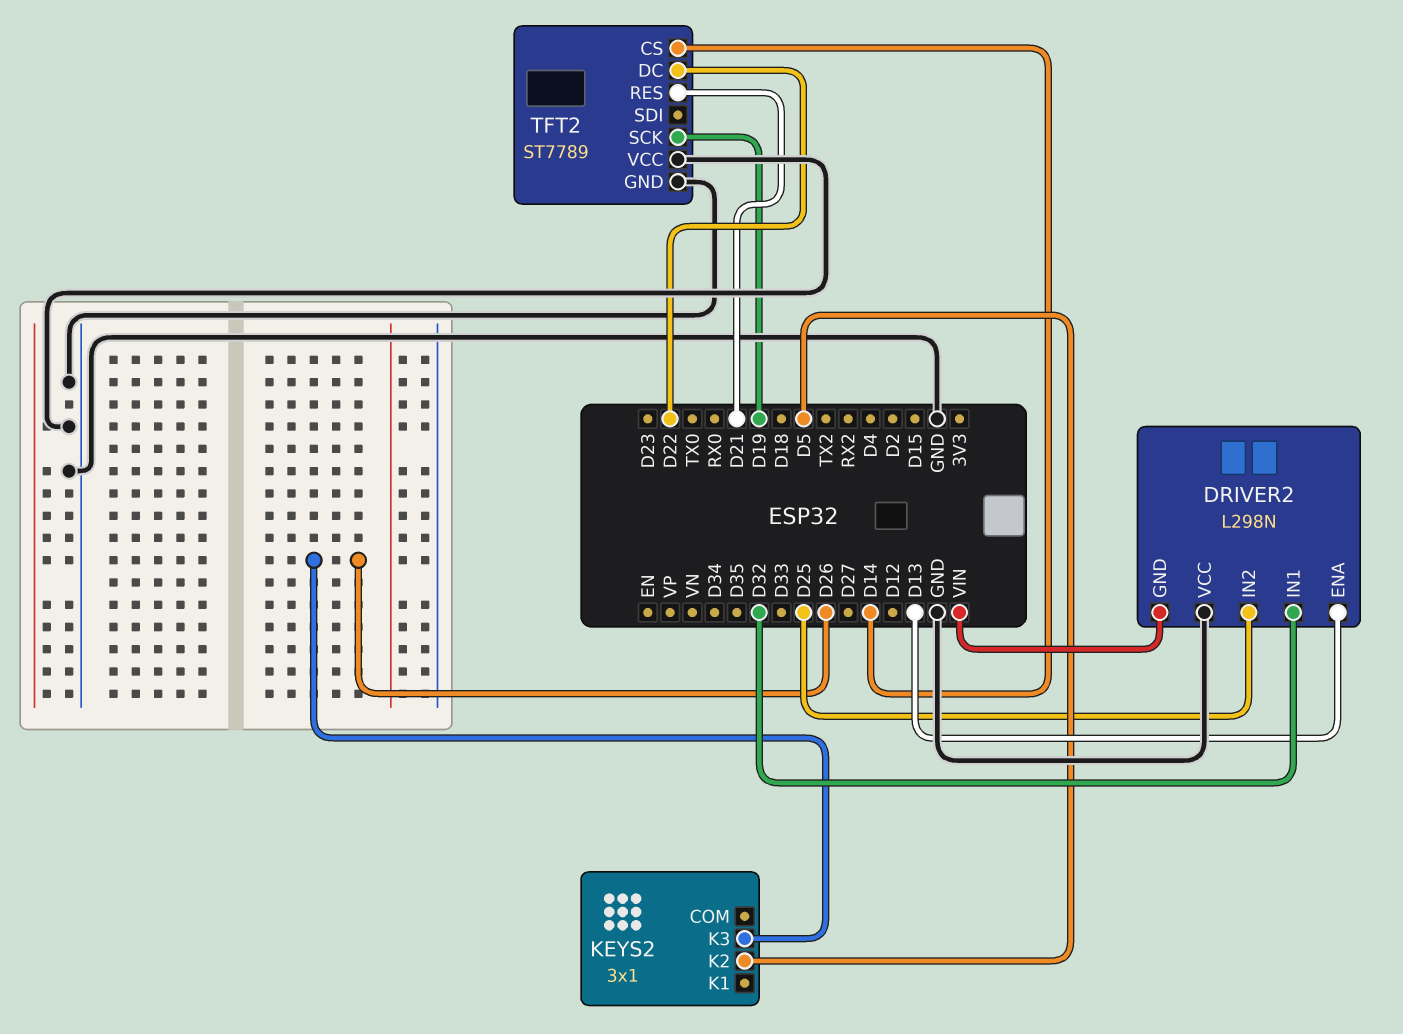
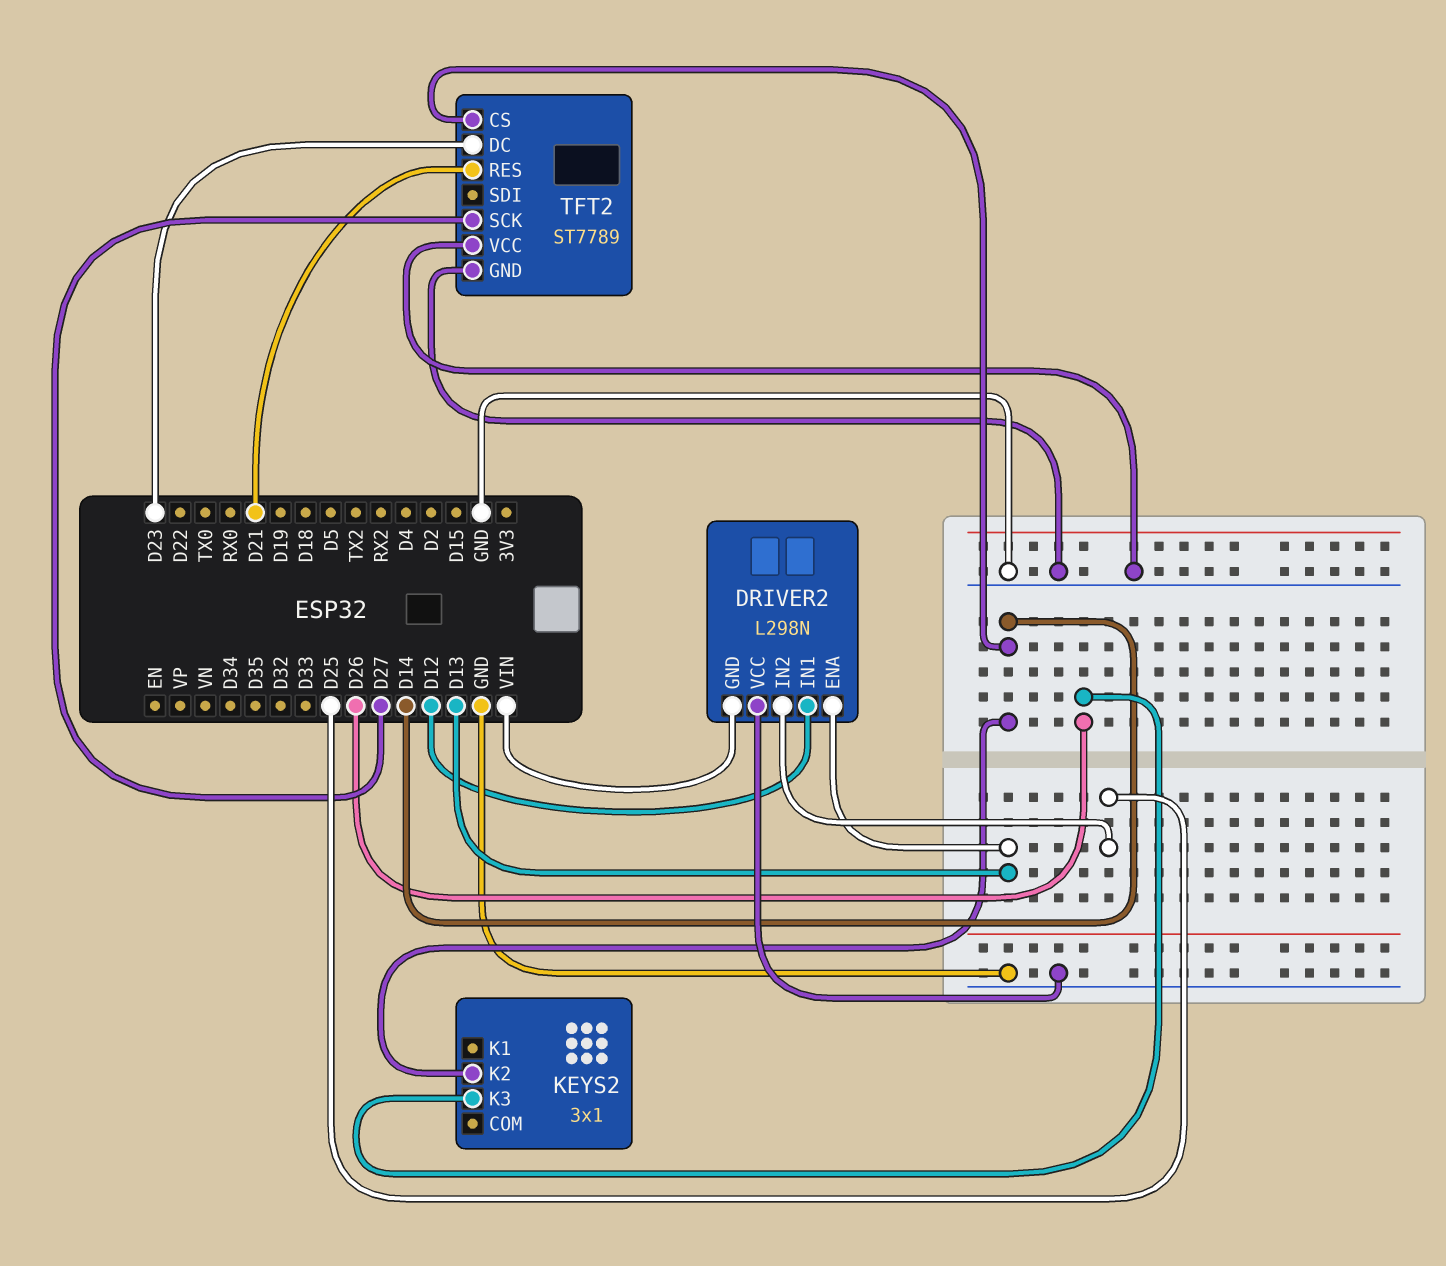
DRIVER2 pin IN1: D32 -> D12
KEYS2 pin K2: D5 -> D14
TFT2 pin DC: D22 -> D23
TFT2 pin SCK: D19 -> D27

